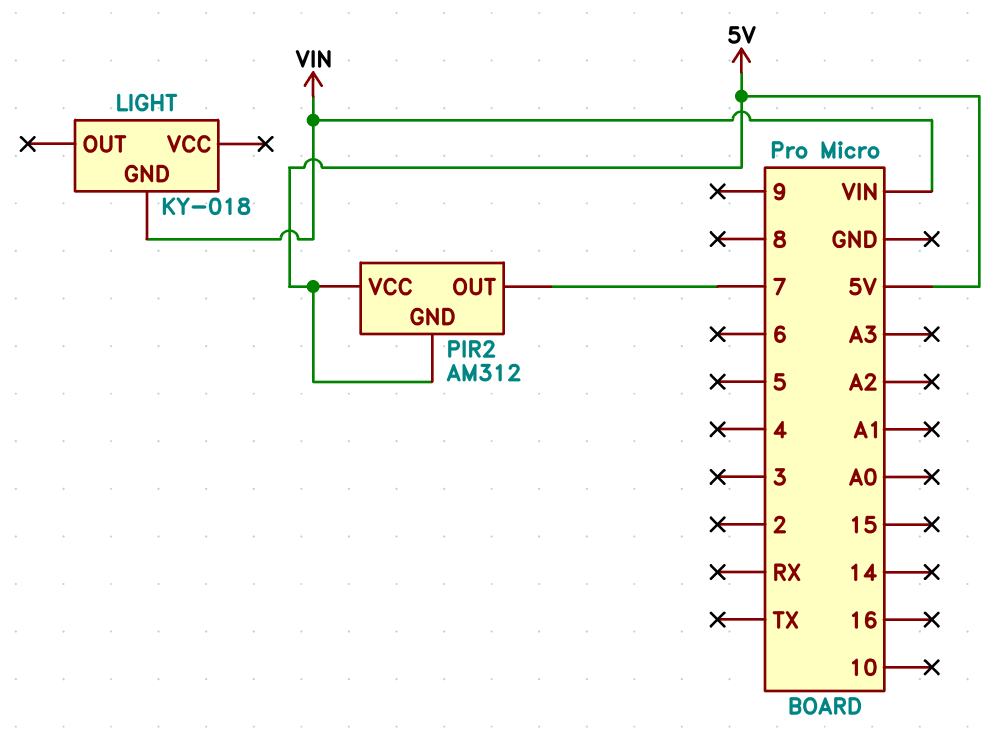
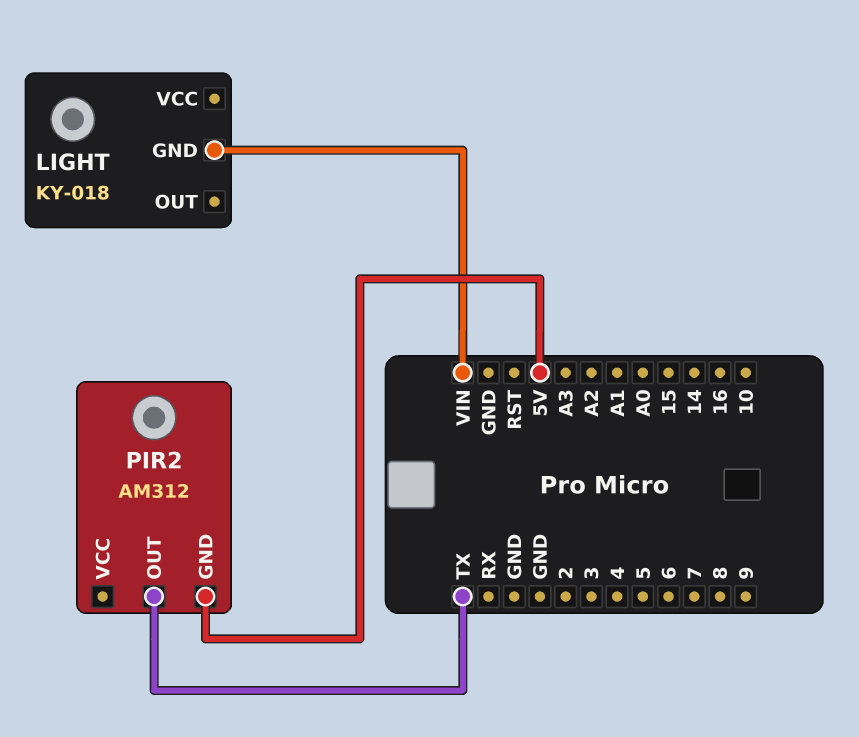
PIR2 pin OUT: 7 -> TX
PIR2 pin VCC: 5V -> none

